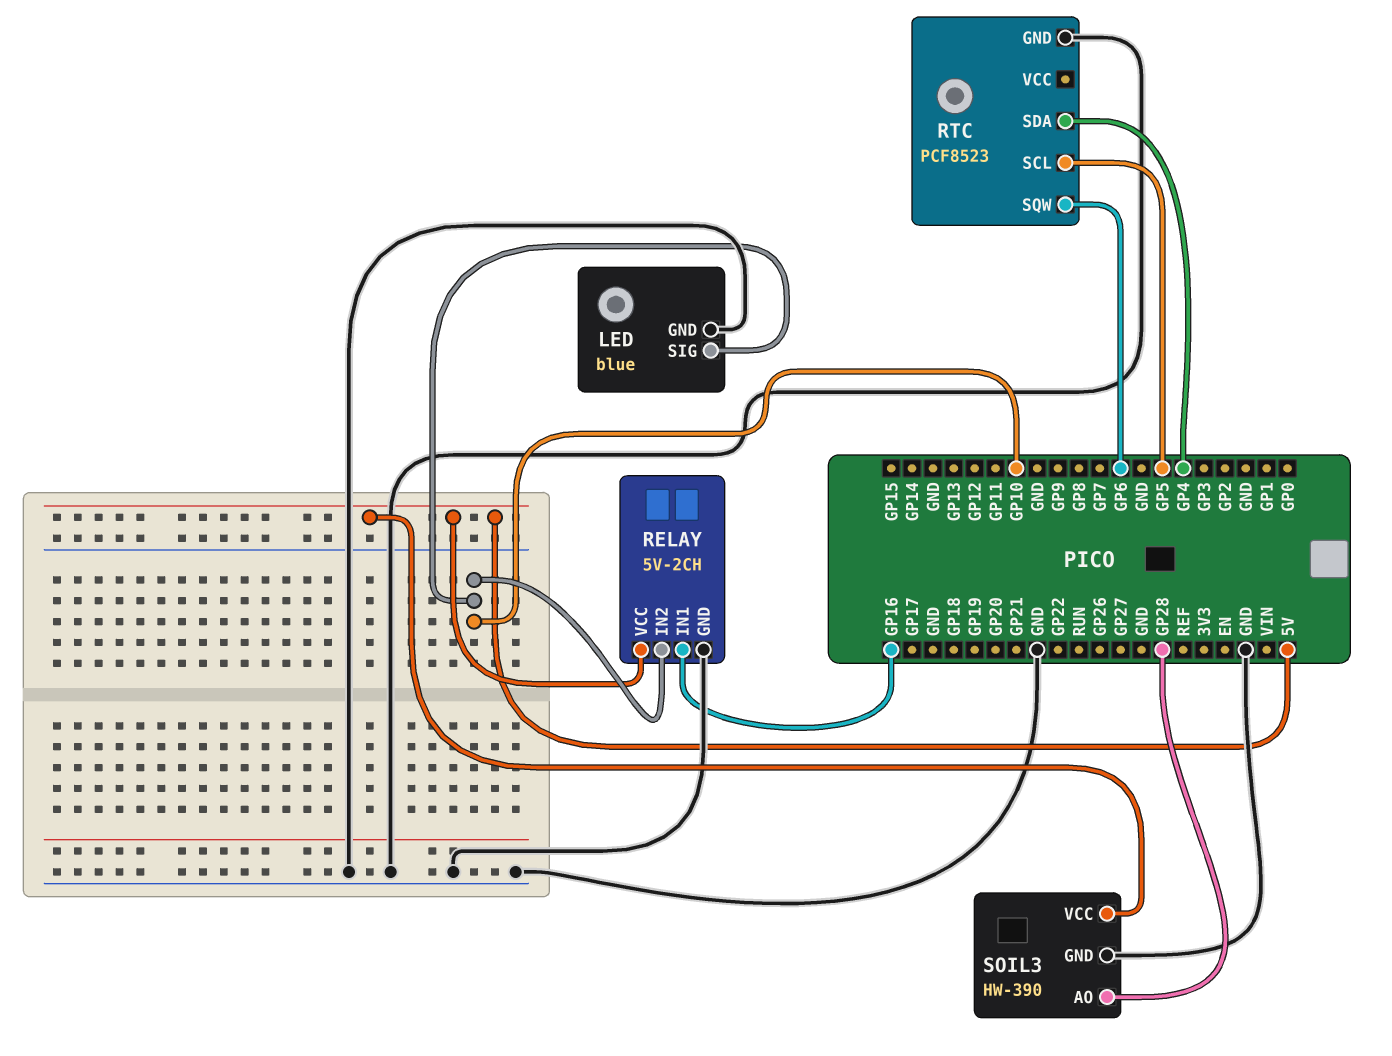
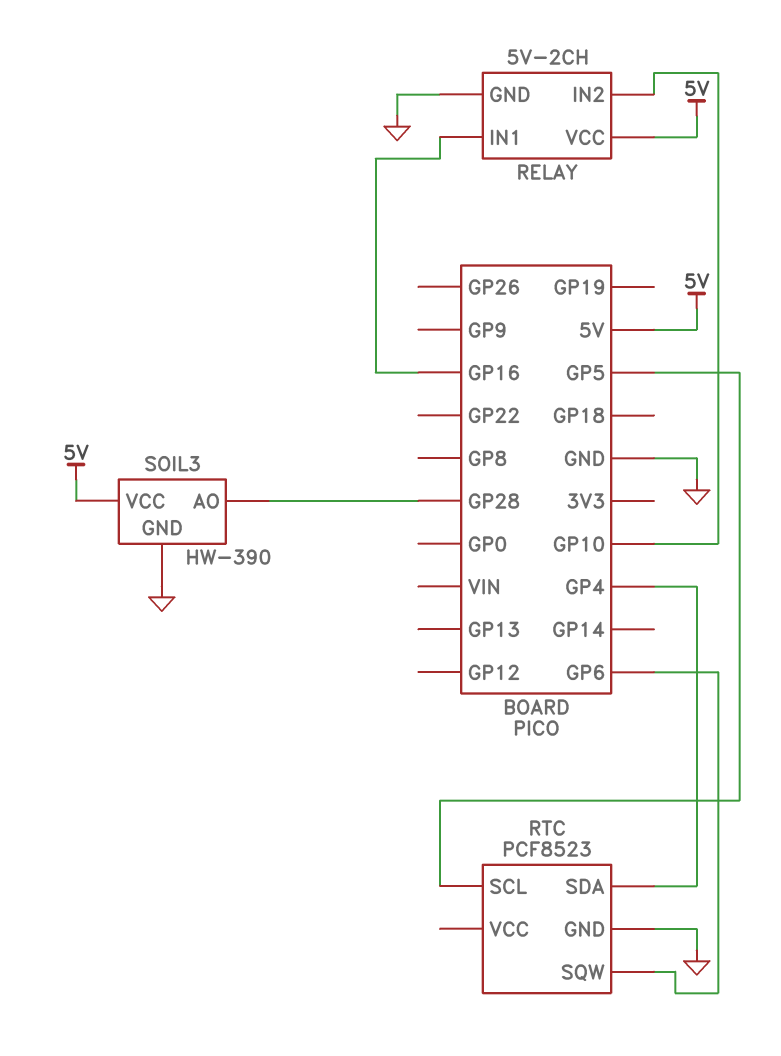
LED: blue -> none
LED pin GND: GND -> none
LED pin SIG: GP10 -> none

